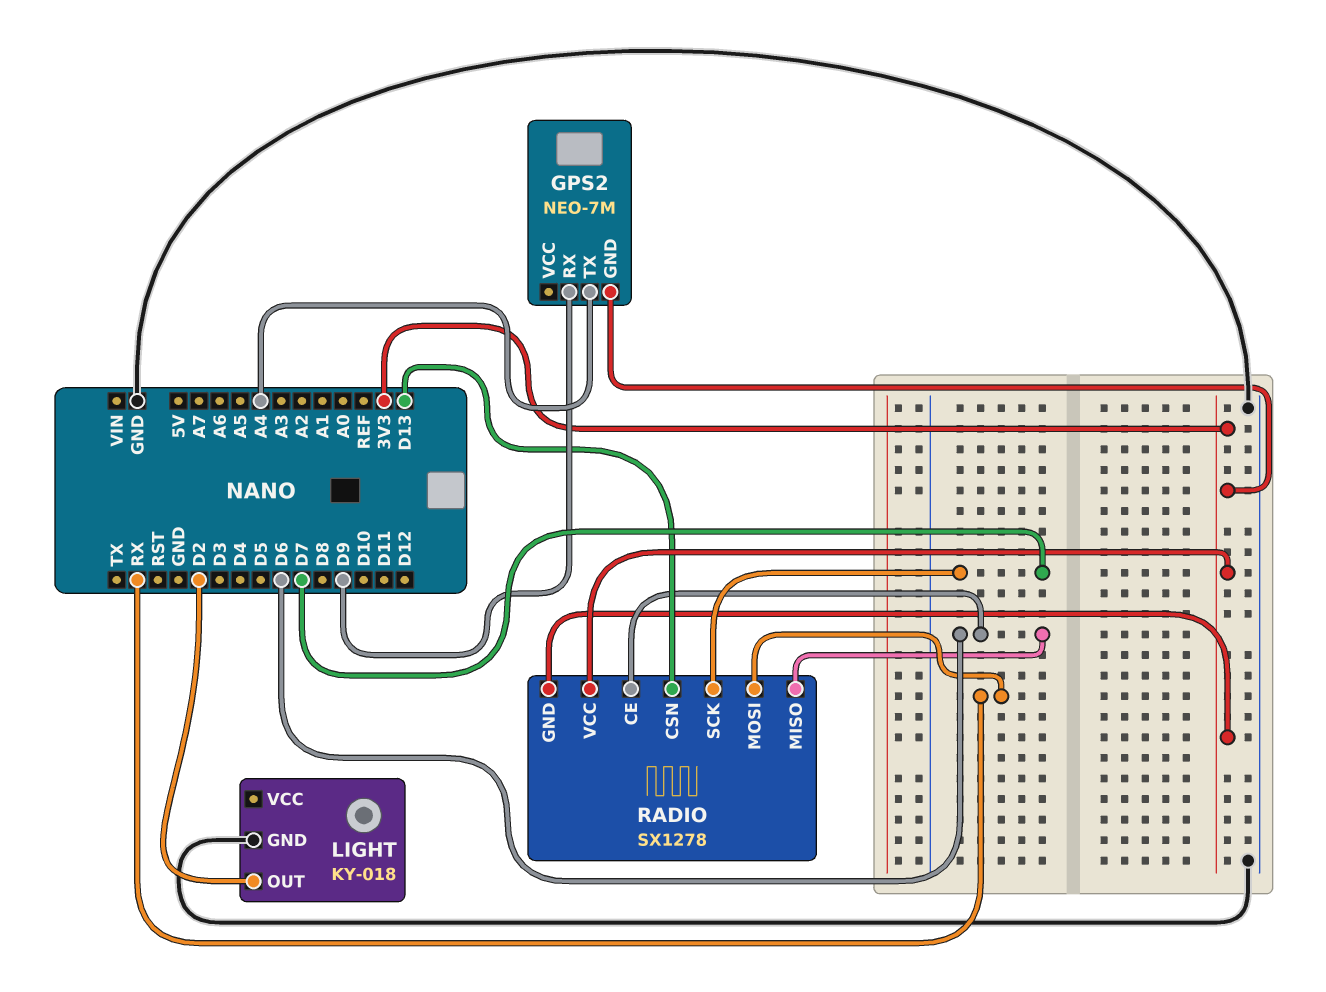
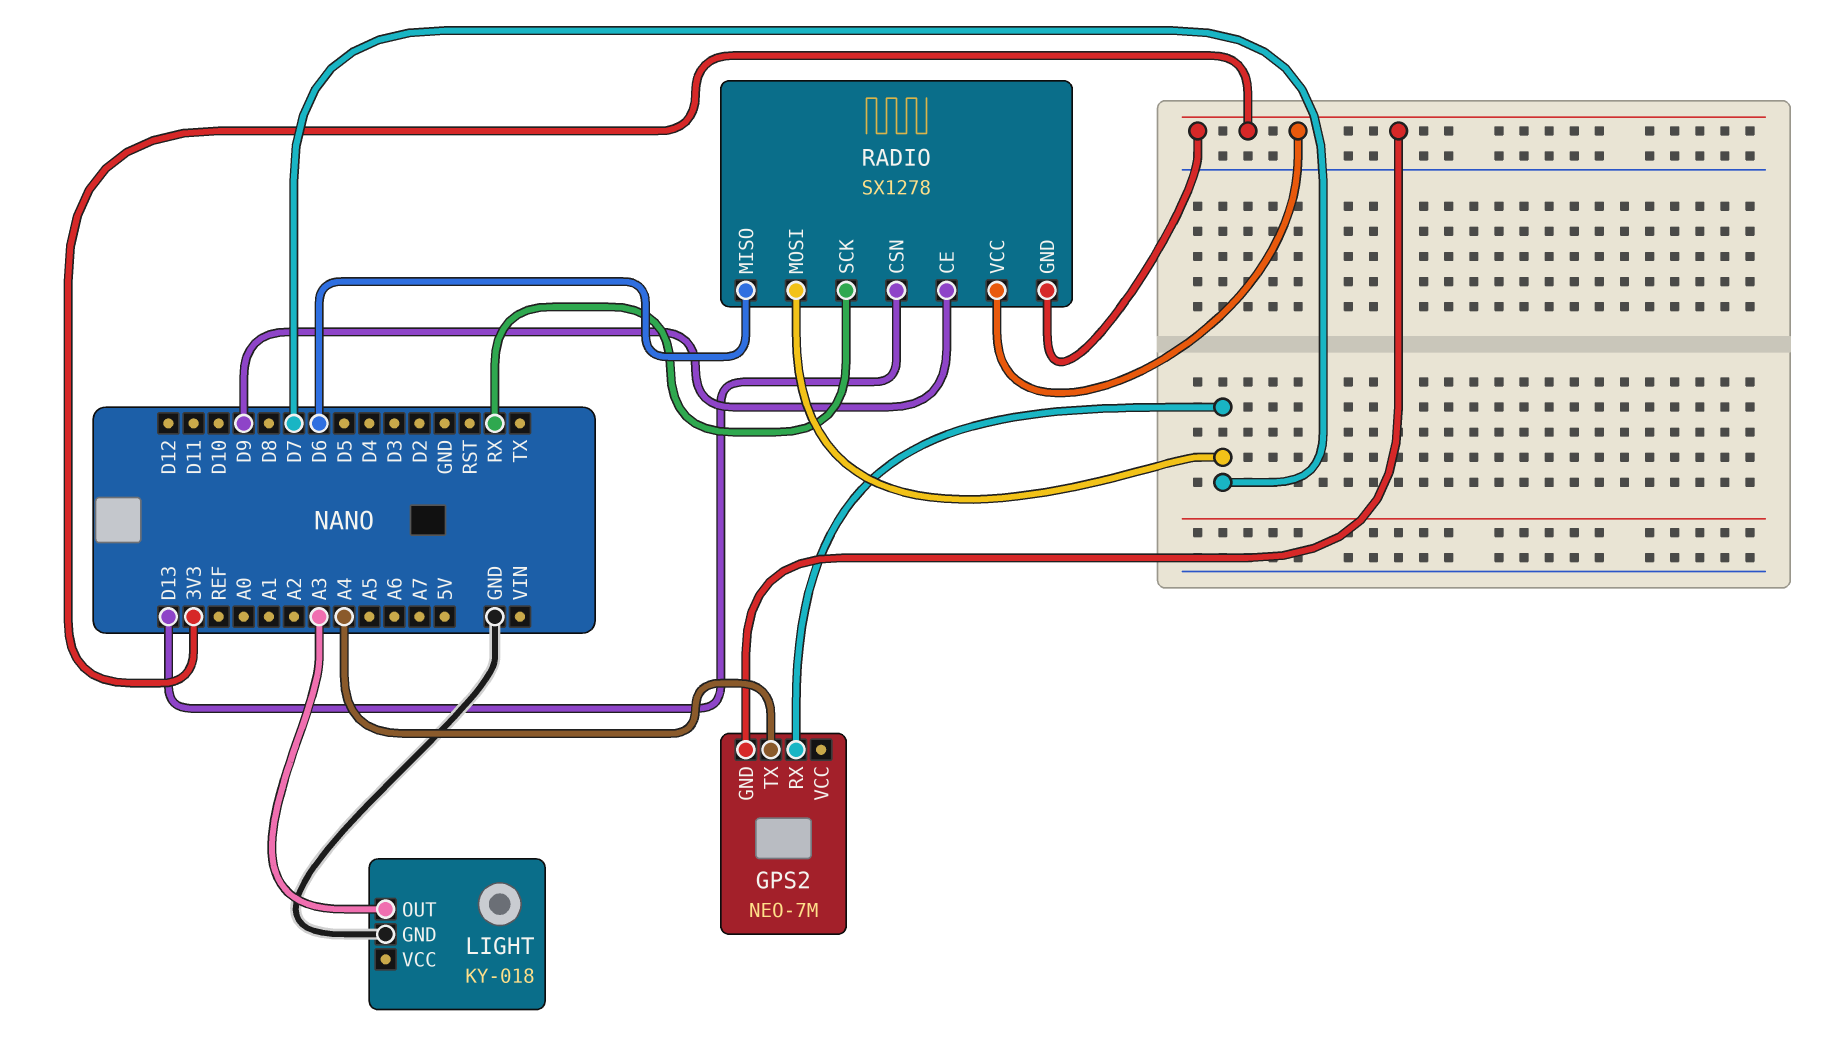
GPS2 pin RX: D9 -> D7
LIGHT pin OUT: D2 -> A3
RADIO pin CE: D6 -> D9
RADIO pin MOSI: RX -> D7
RADIO pin SCK: D7 -> RX

